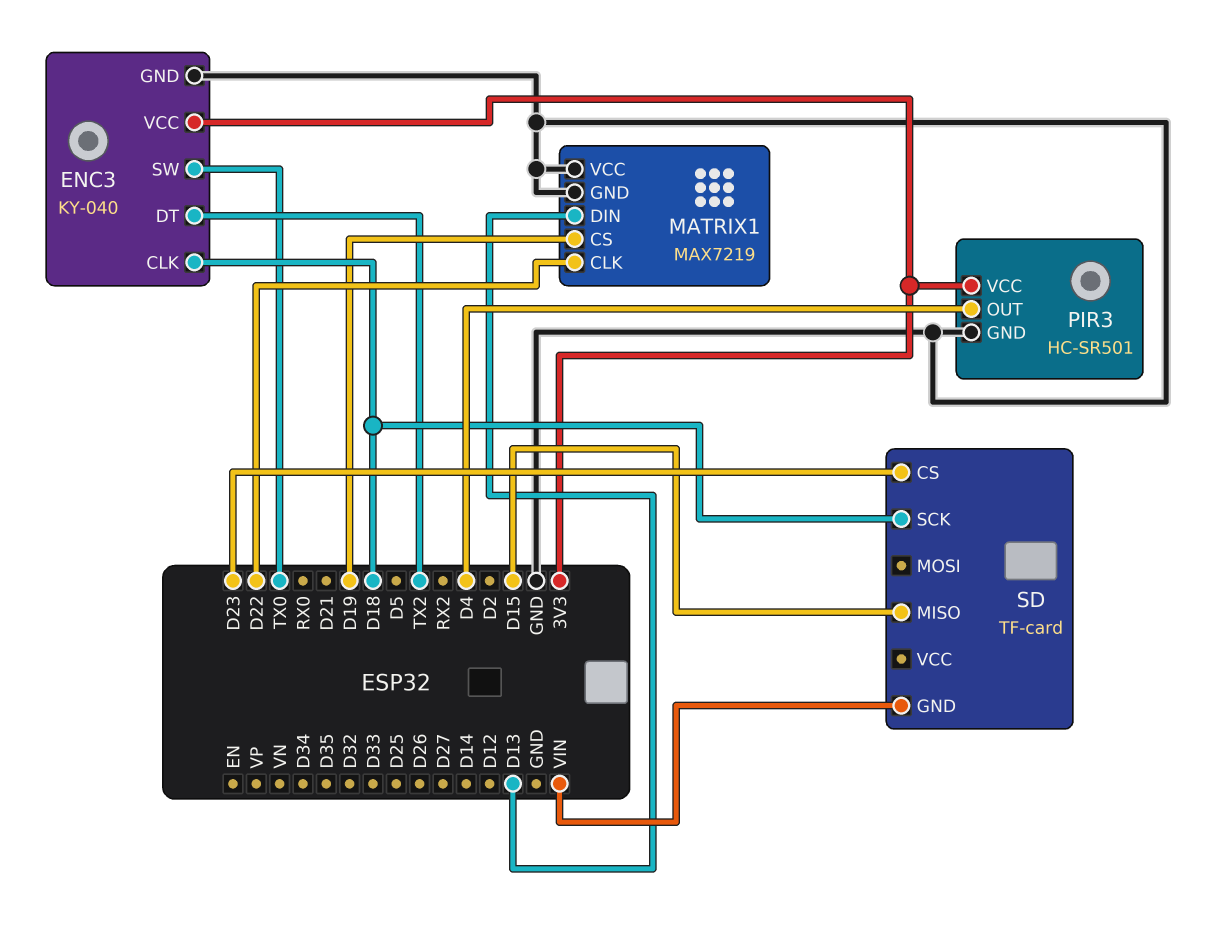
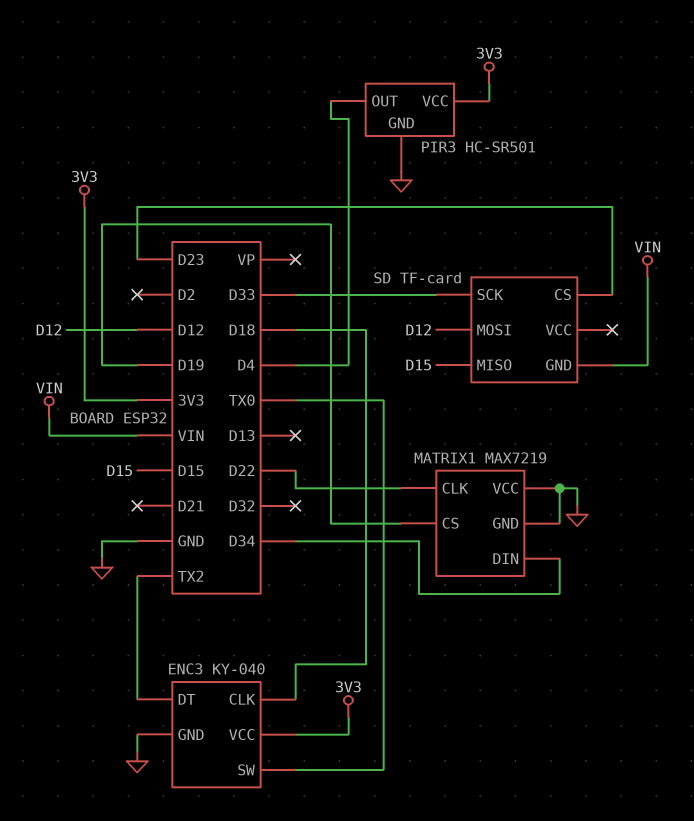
MATRIX1 pin DIN: D13 -> D34
SD pin MOSI: none -> D12
SD pin SCK: D18 -> D33

